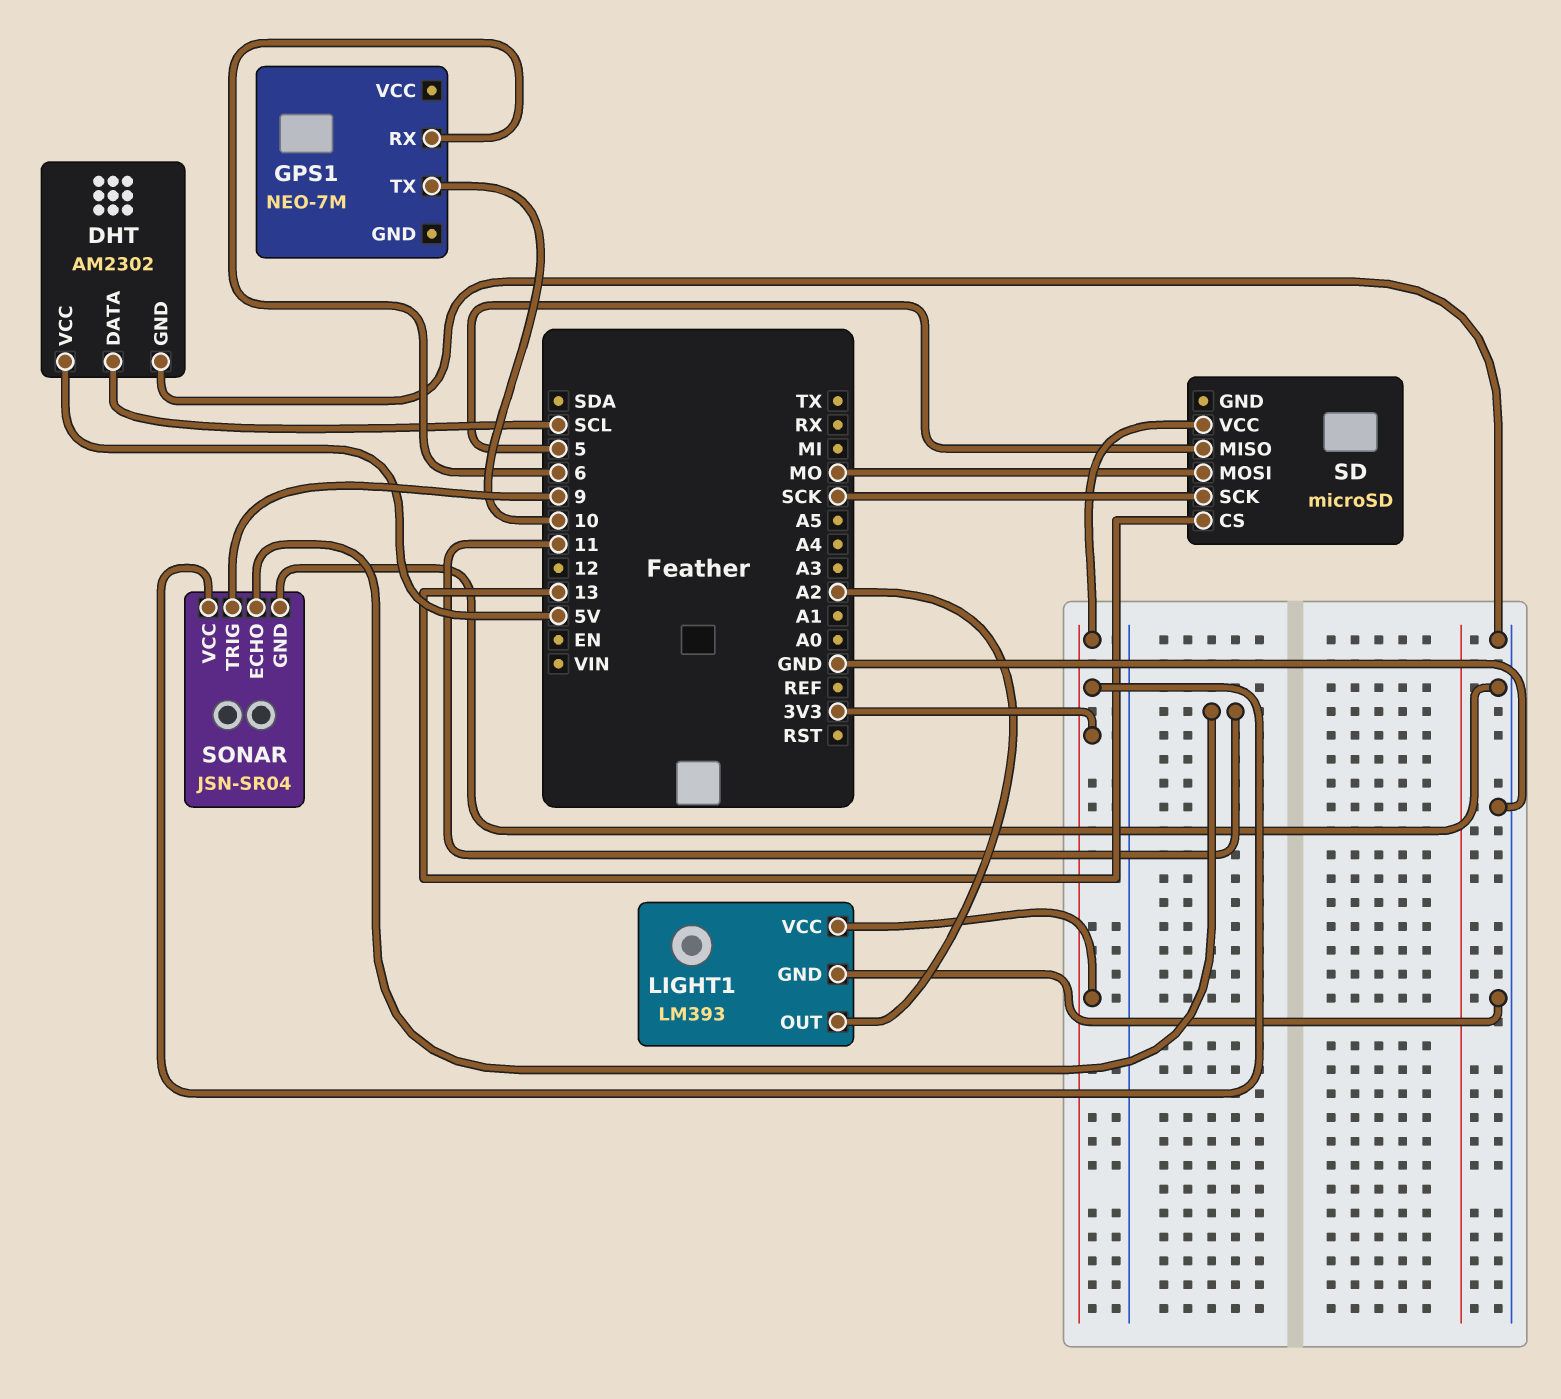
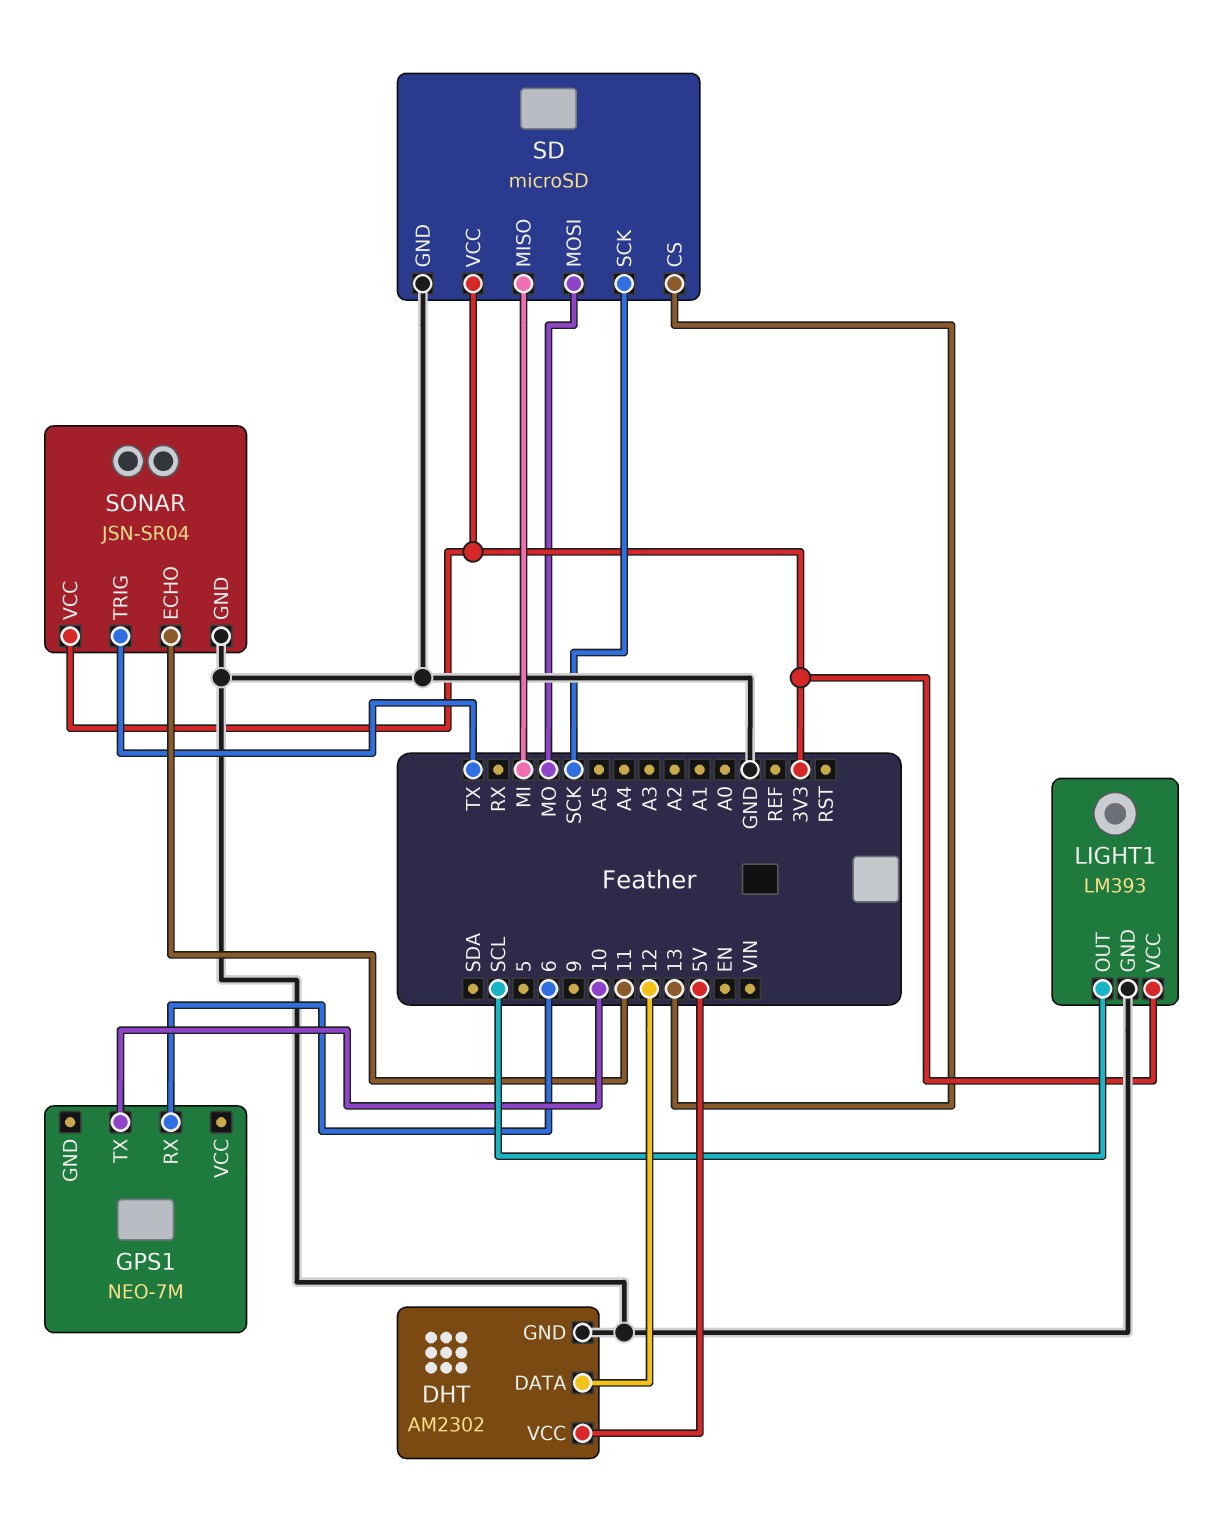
DHT pin DATA: SCL -> 12
LIGHT1 pin OUT: A2 -> SCL
SD pin GND: none -> GND
SD pin MISO: 5 -> MI
SONAR pin TRIG: 9 -> TX

